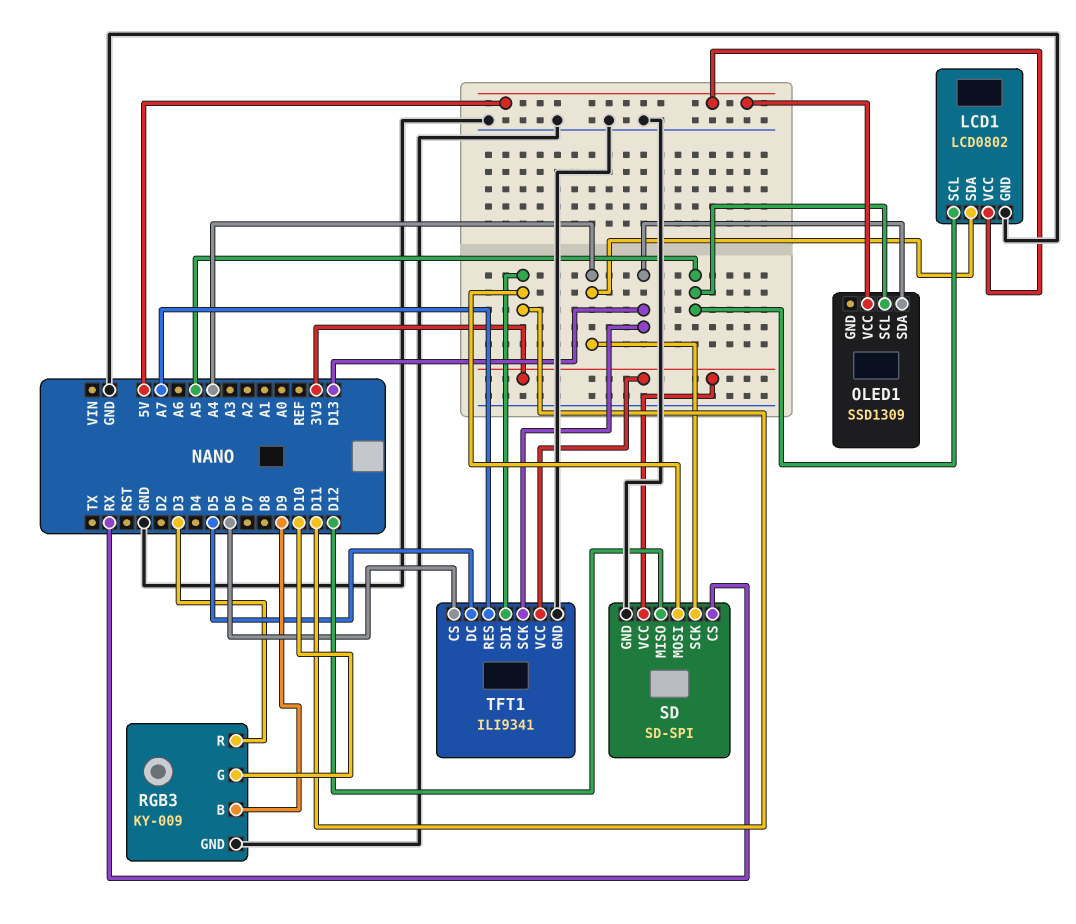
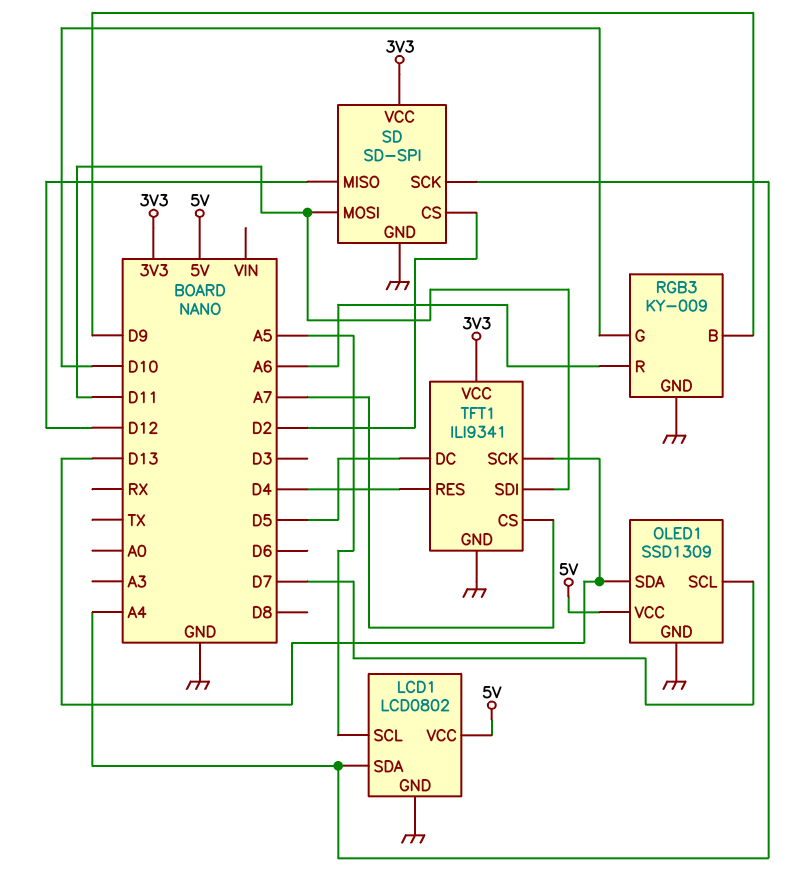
OLED1 pin GND: none -> GND
OLED1 pin SCL: A5 -> D7
RGB3 pin R: D3 -> A6
SD pin CS: RX -> D2
TFT1 pin CS: D6 -> A7
TFT1 pin RES: A7 -> D4

